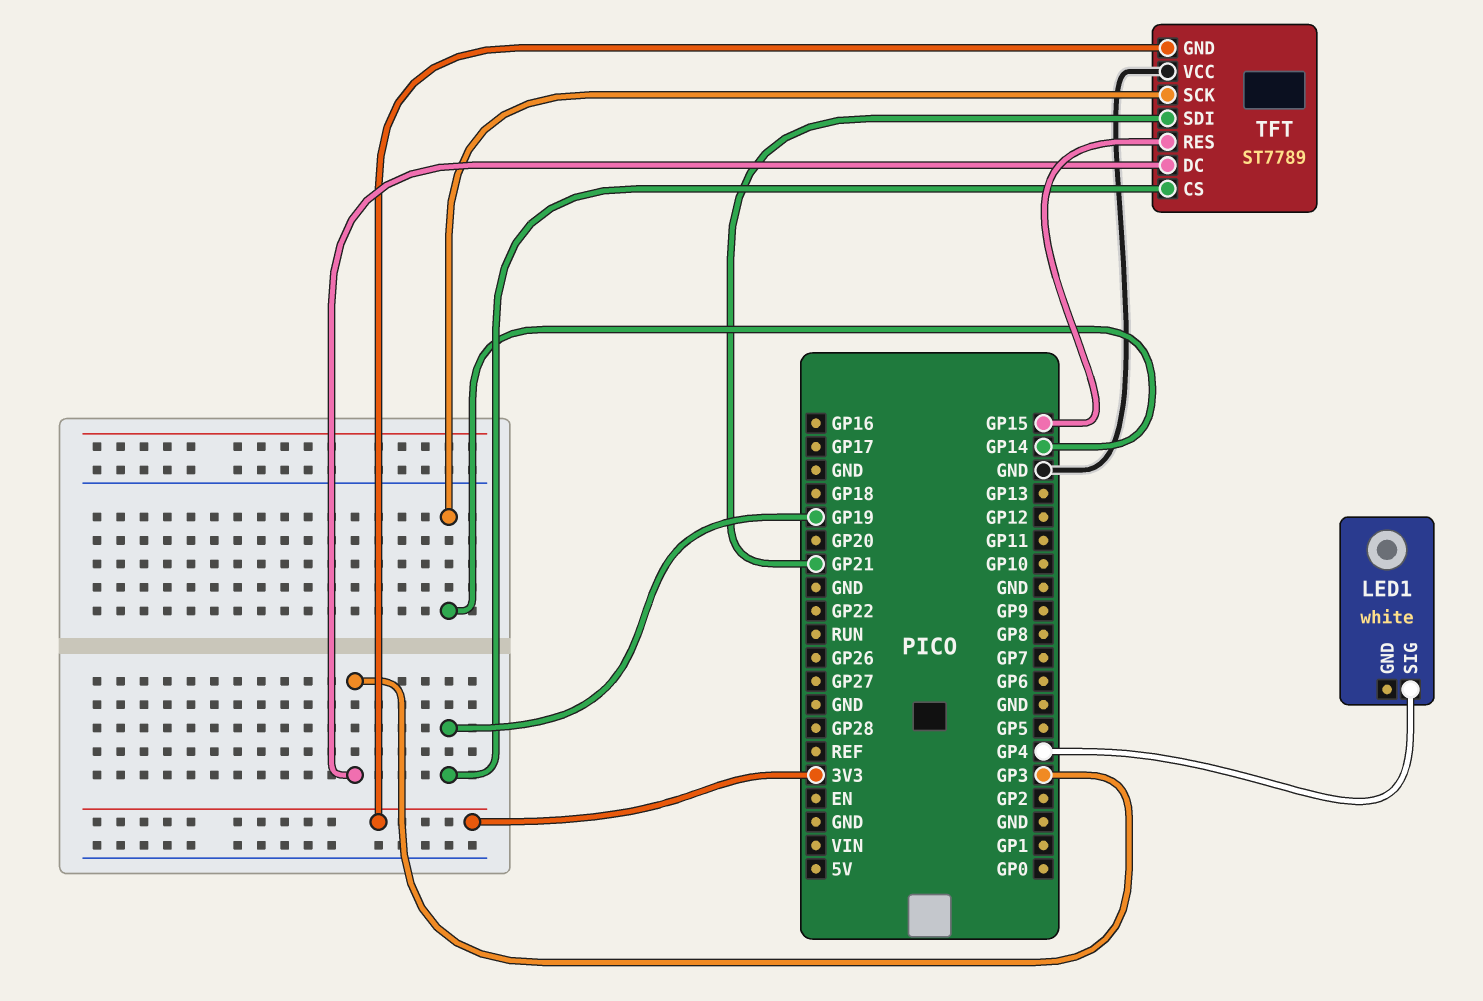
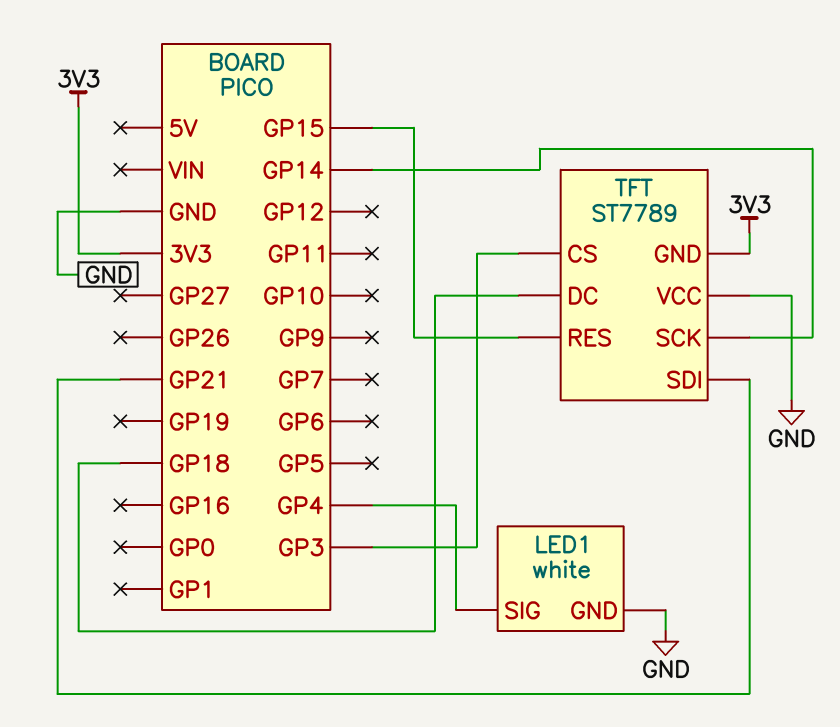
LED1 pin GND: none -> GND
TFT pin CS: GP19 -> GP3
TFT pin DC: GP3 -> GP18

